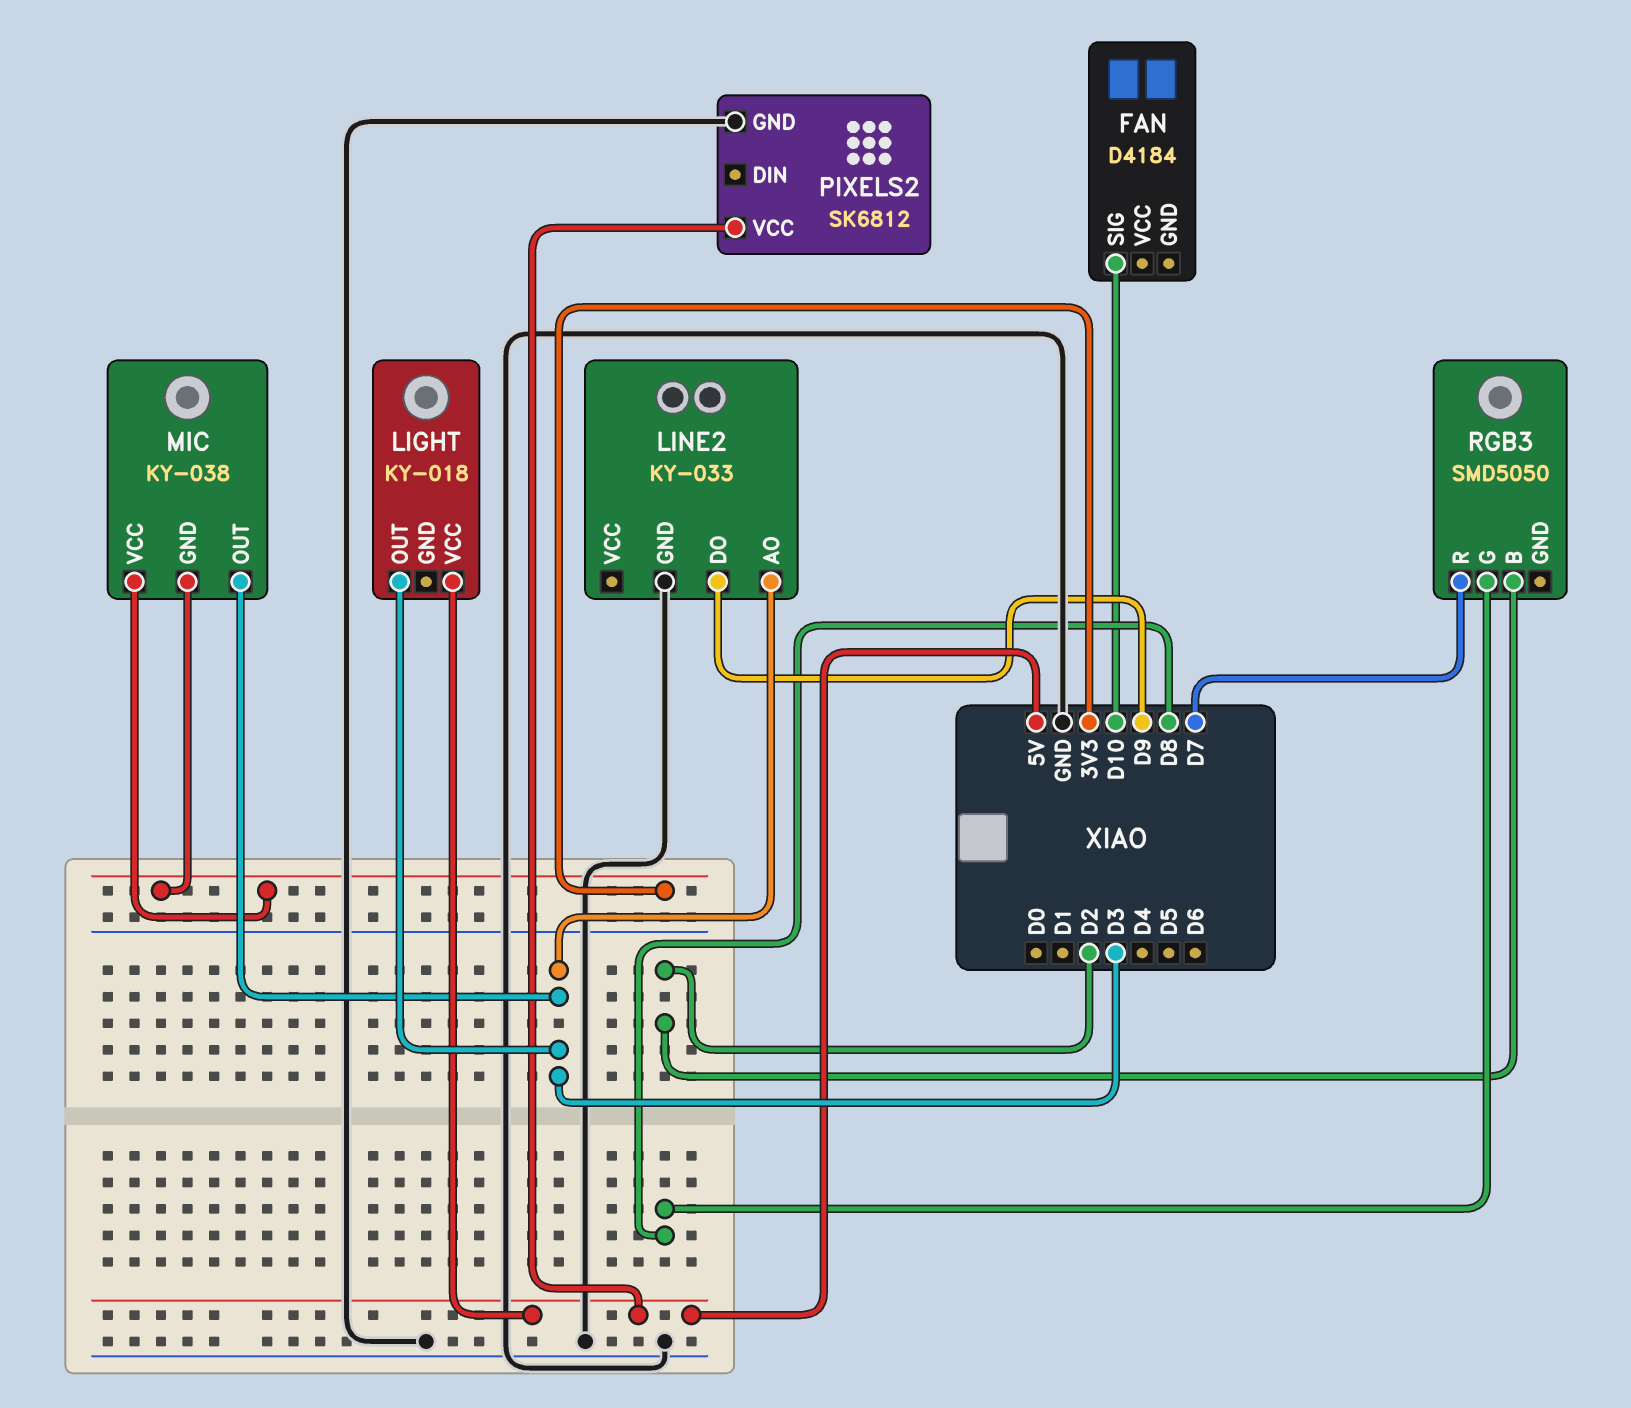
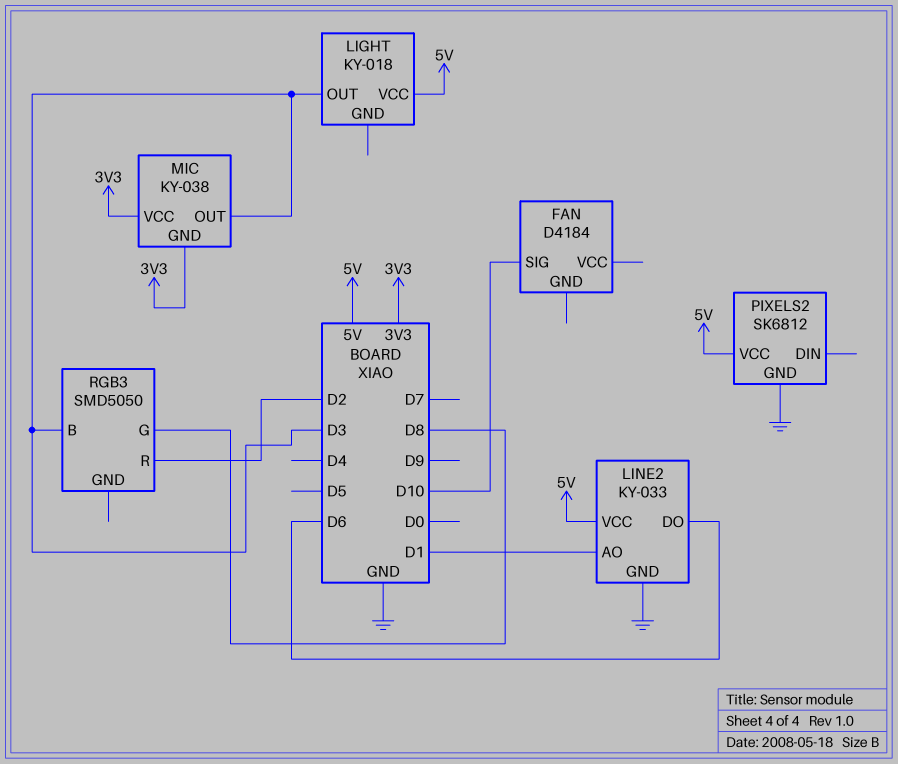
LINE2 pin AO: D3 -> D1
LINE2 pin DO: D9 -> D6
LINE2 pin VCC: none -> 5V
RGB3 pin B: D2 -> D3
RGB3 pin R: D7 -> D2

